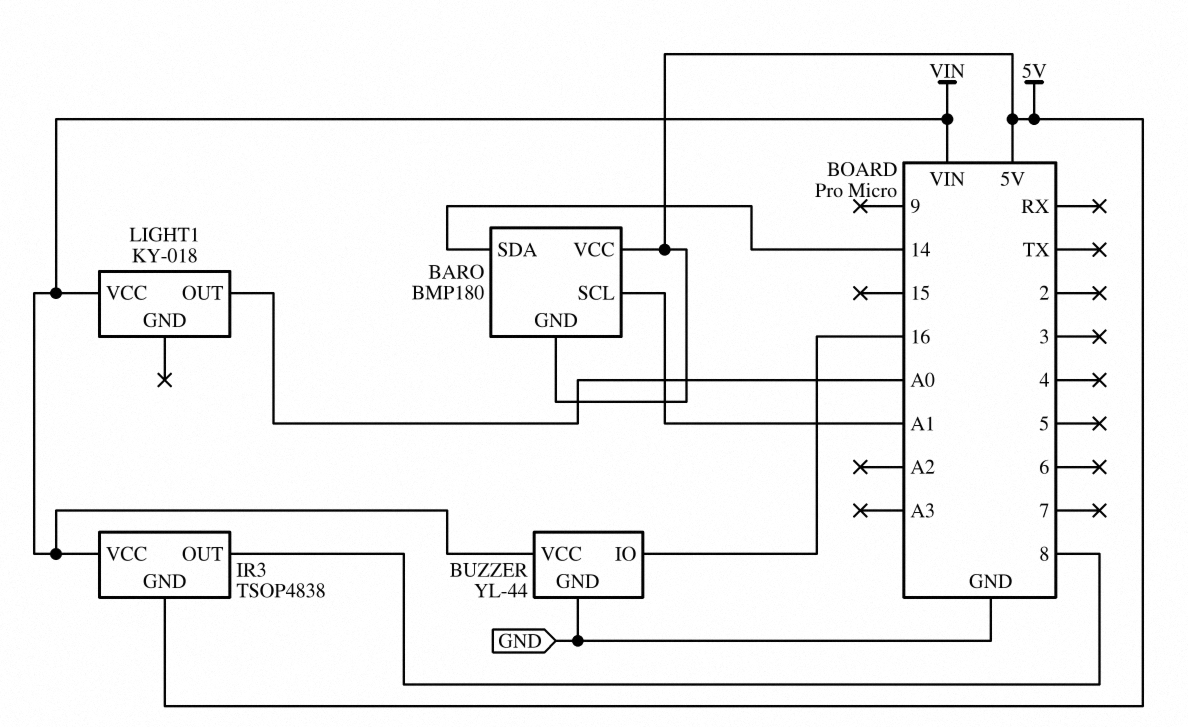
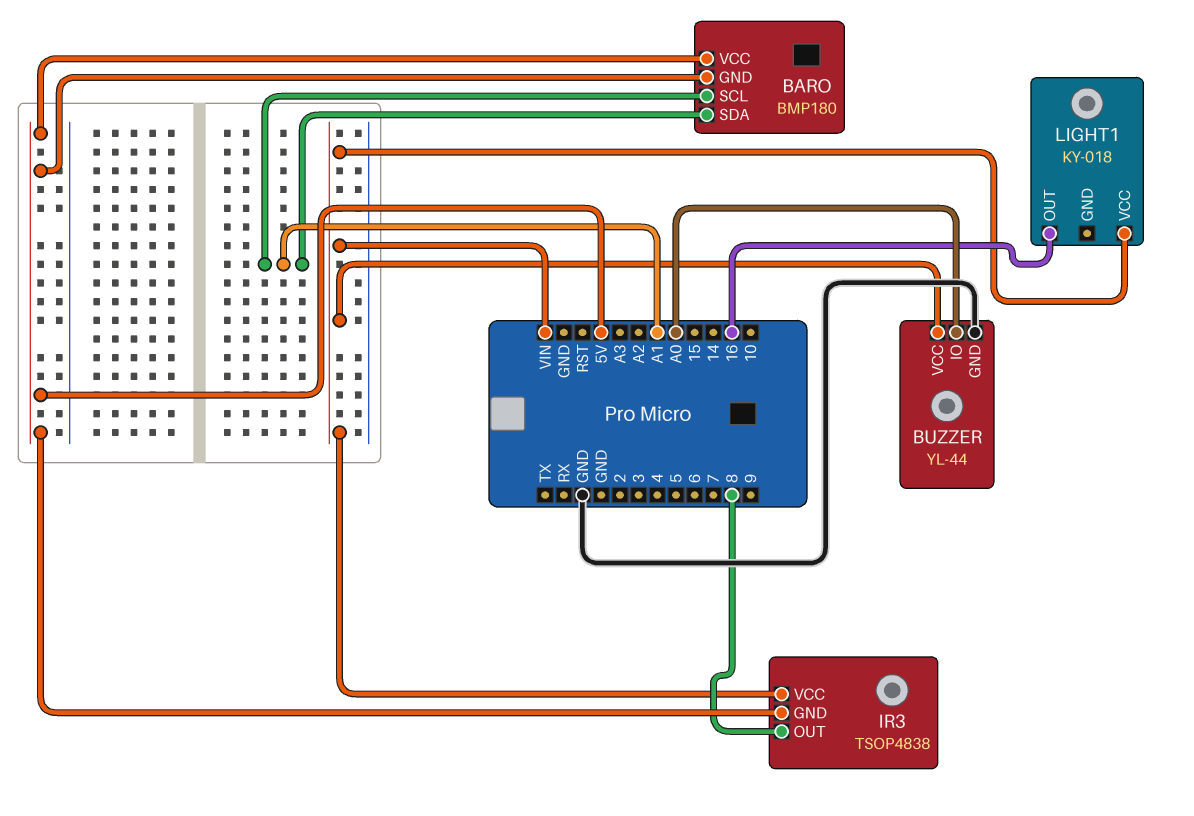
BARO pin SDA: 14 -> A1
BUZZER pin IO: 16 -> A0
LIGHT1 pin OUT: A0 -> 16

